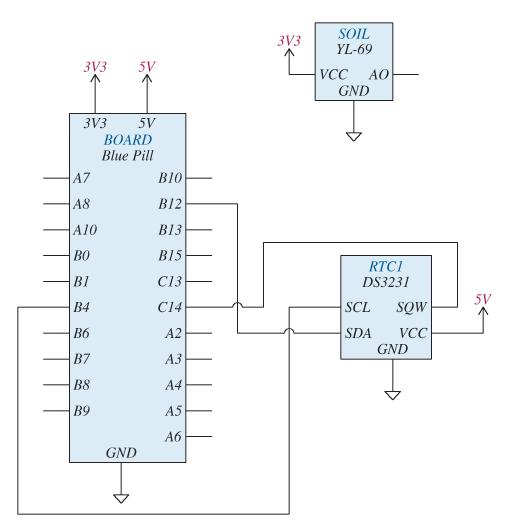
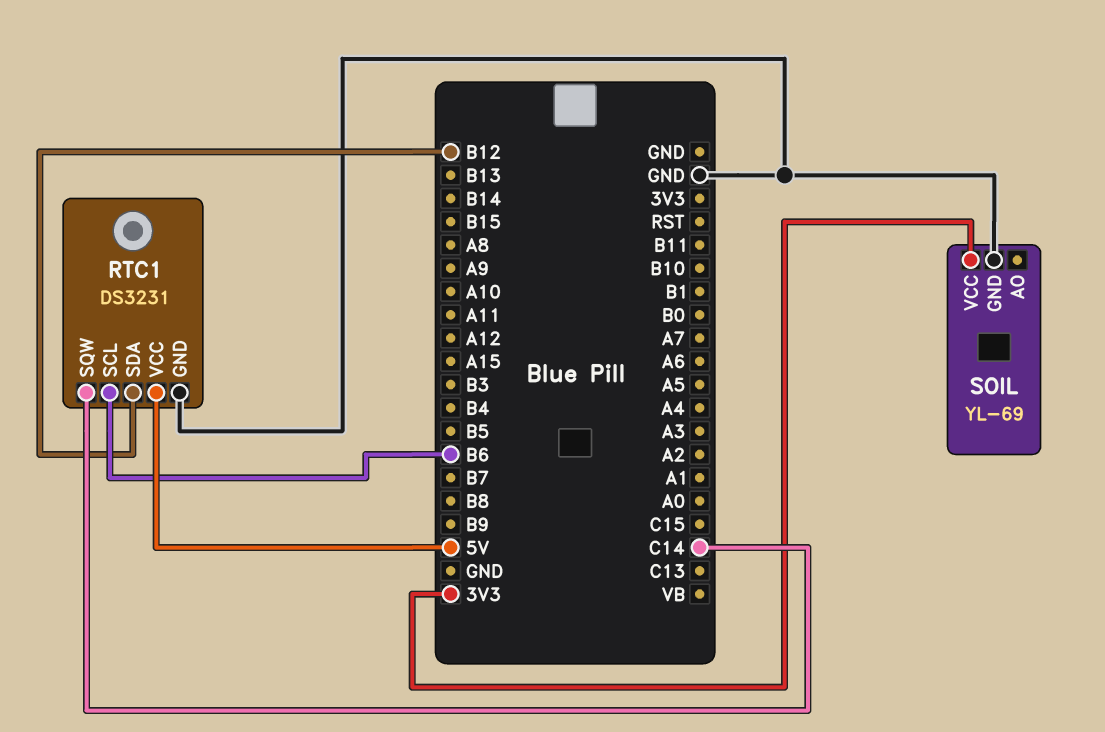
RTC1 pin SCL: B4 -> B6

